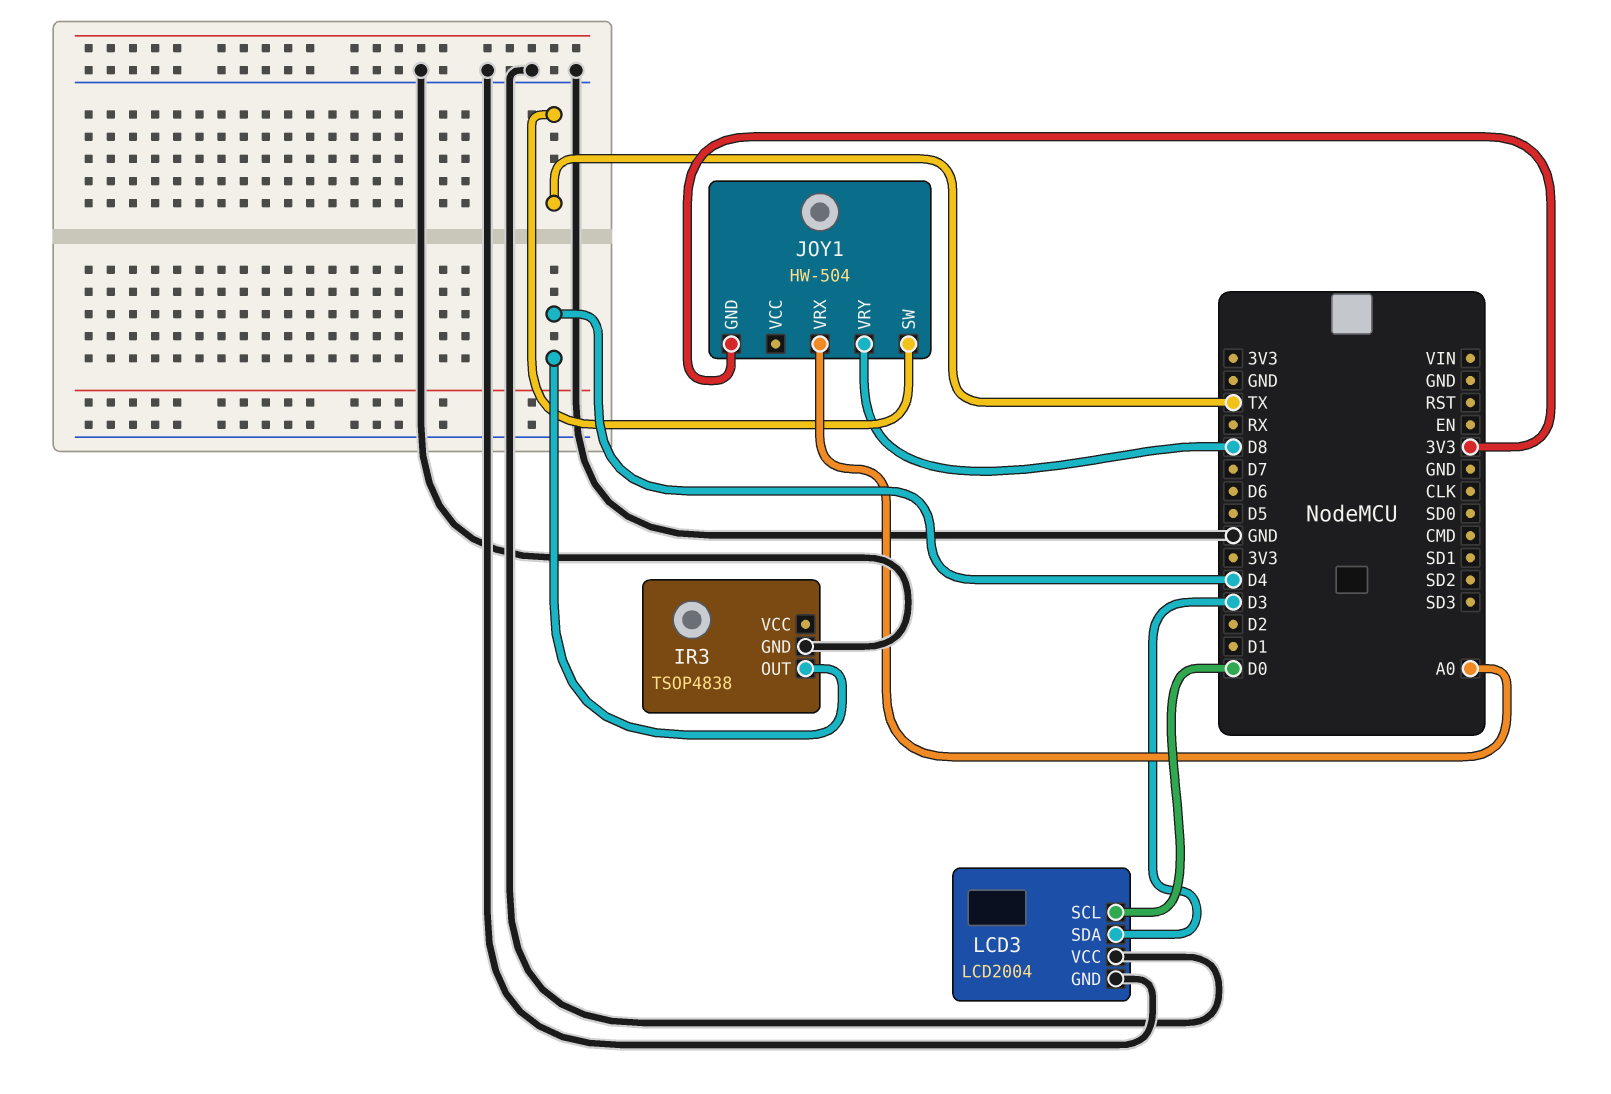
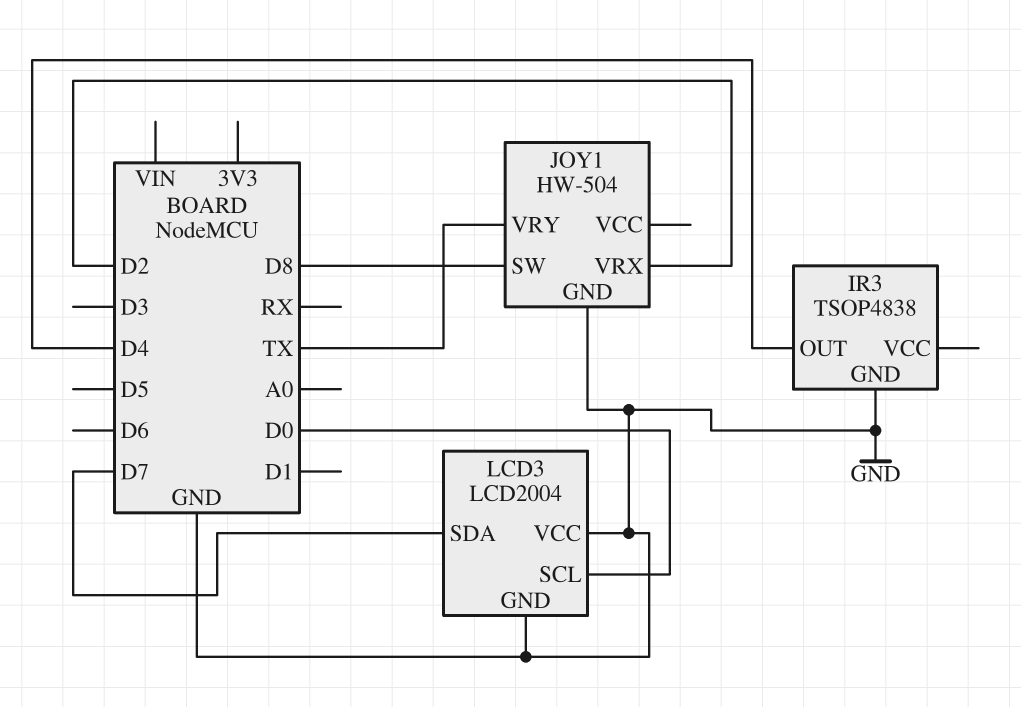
JOY1 pin GND: 3V3 -> GND
JOY1 pin SW: TX -> D8
JOY1 pin VRX: A0 -> D2
JOY1 pin VRY: D8 -> TX
LCD3 pin SDA: D3 -> D7

